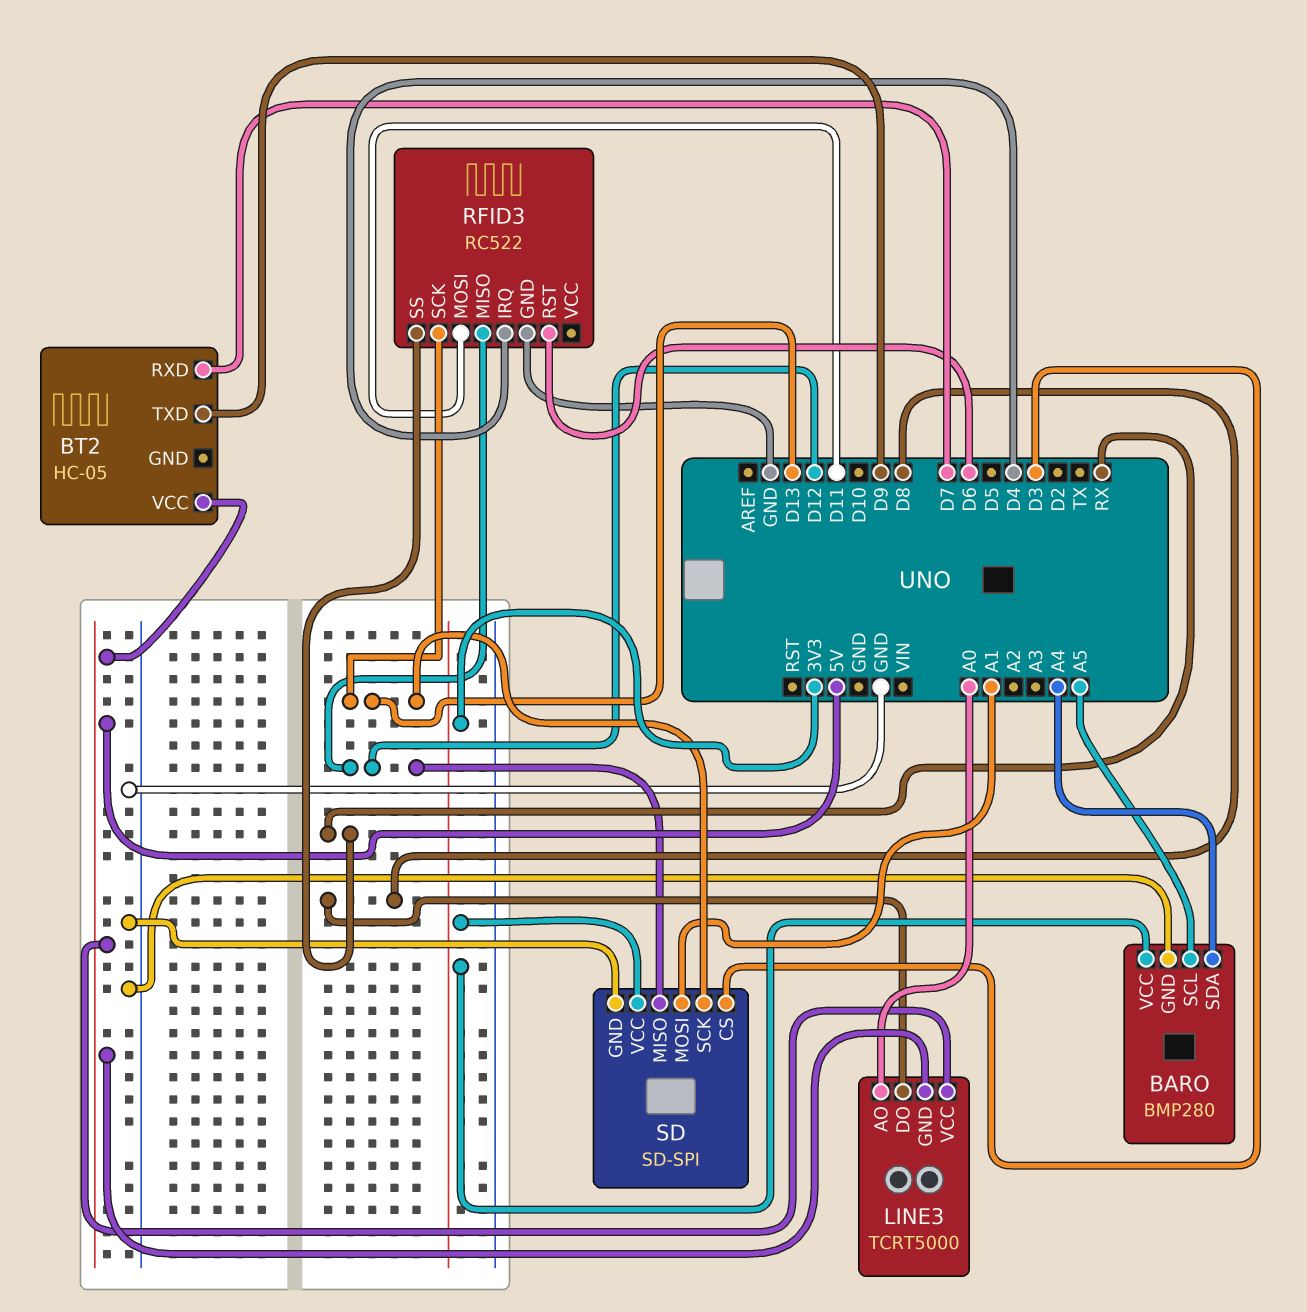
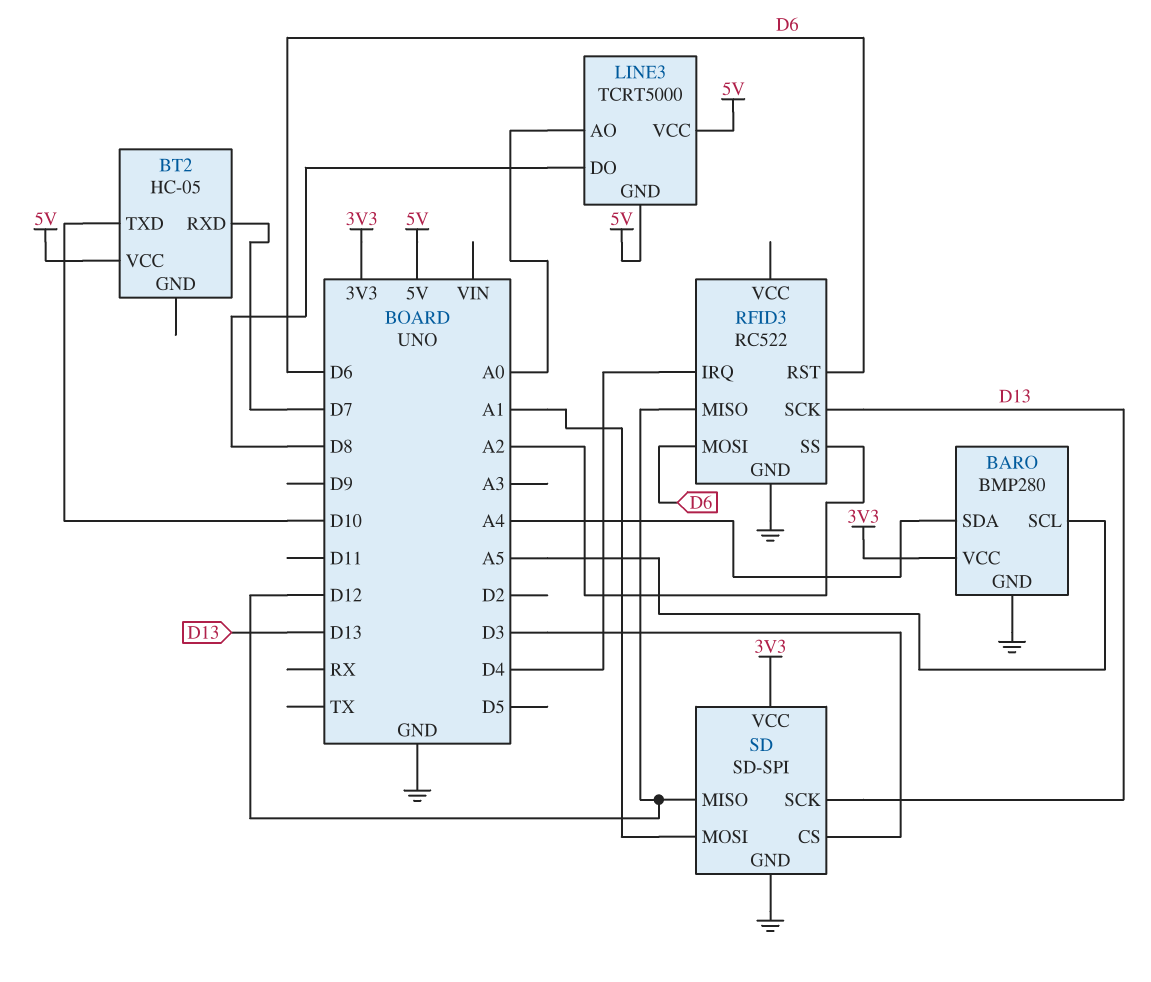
BT2 pin TXD: D9 -> D10
RFID3 pin MOSI: D11 -> D6
RFID3 pin SS: RX -> A2

